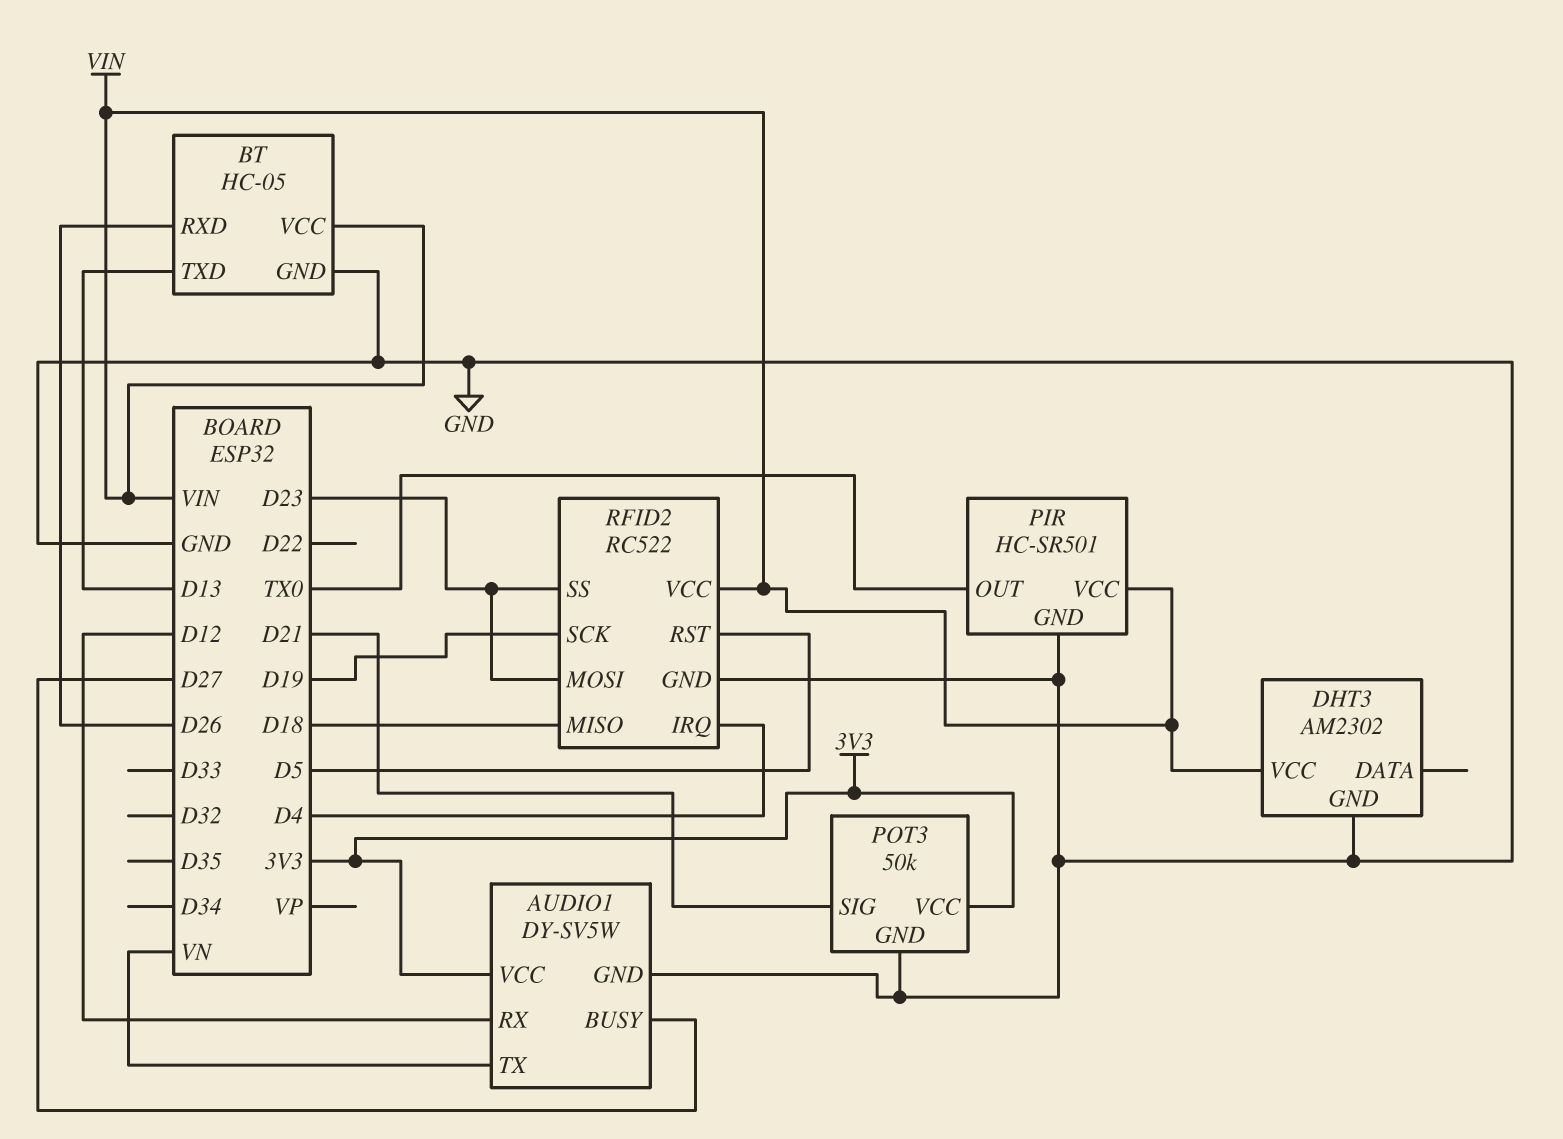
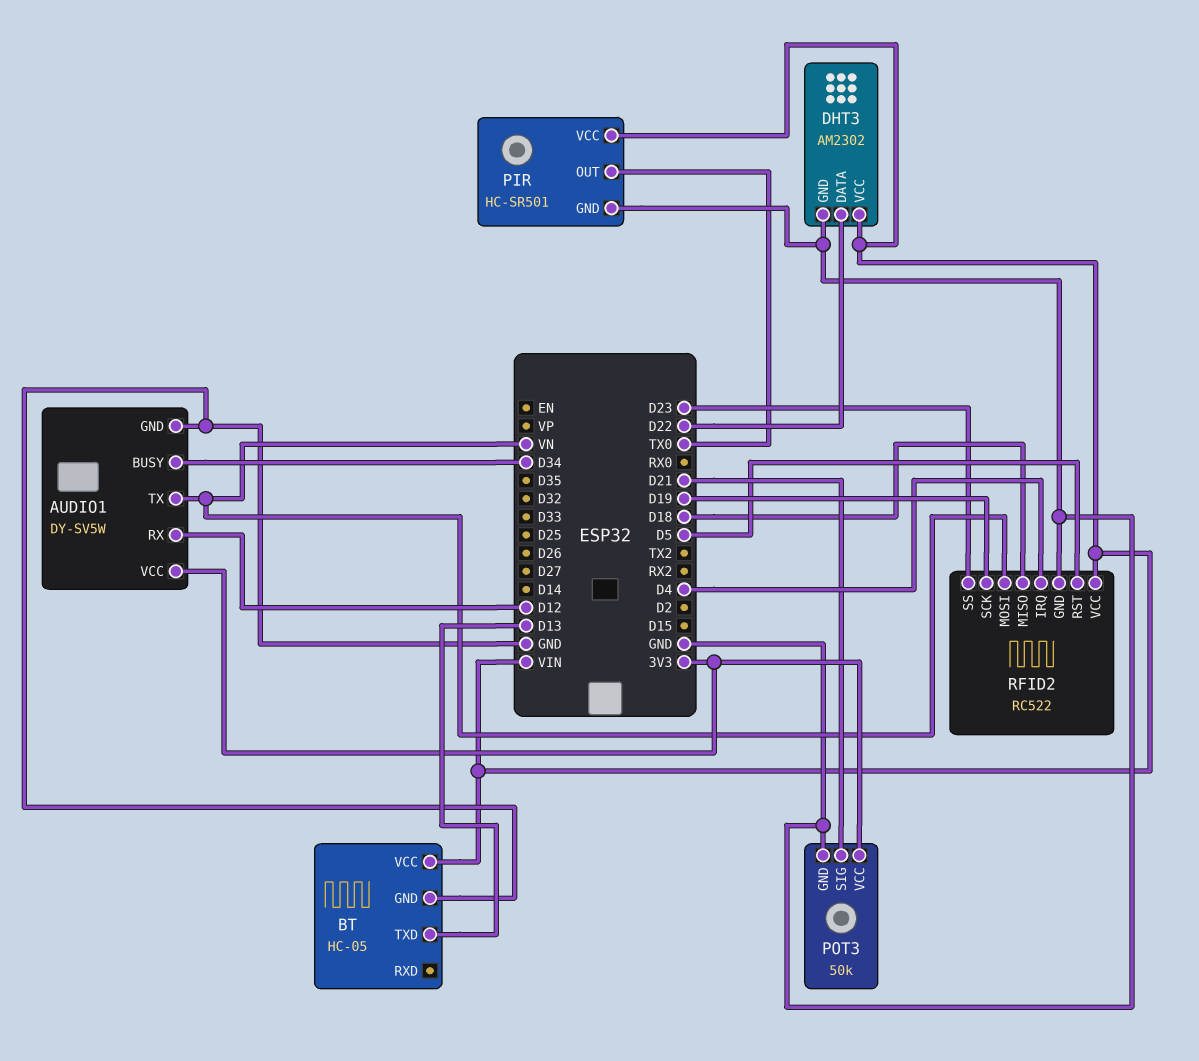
AUDIO1 pin BUSY: D27 -> D34
BT pin RXD: D26 -> none
DHT3 pin DATA: none -> D22
RFID2 pin MOSI: D23 -> VN

